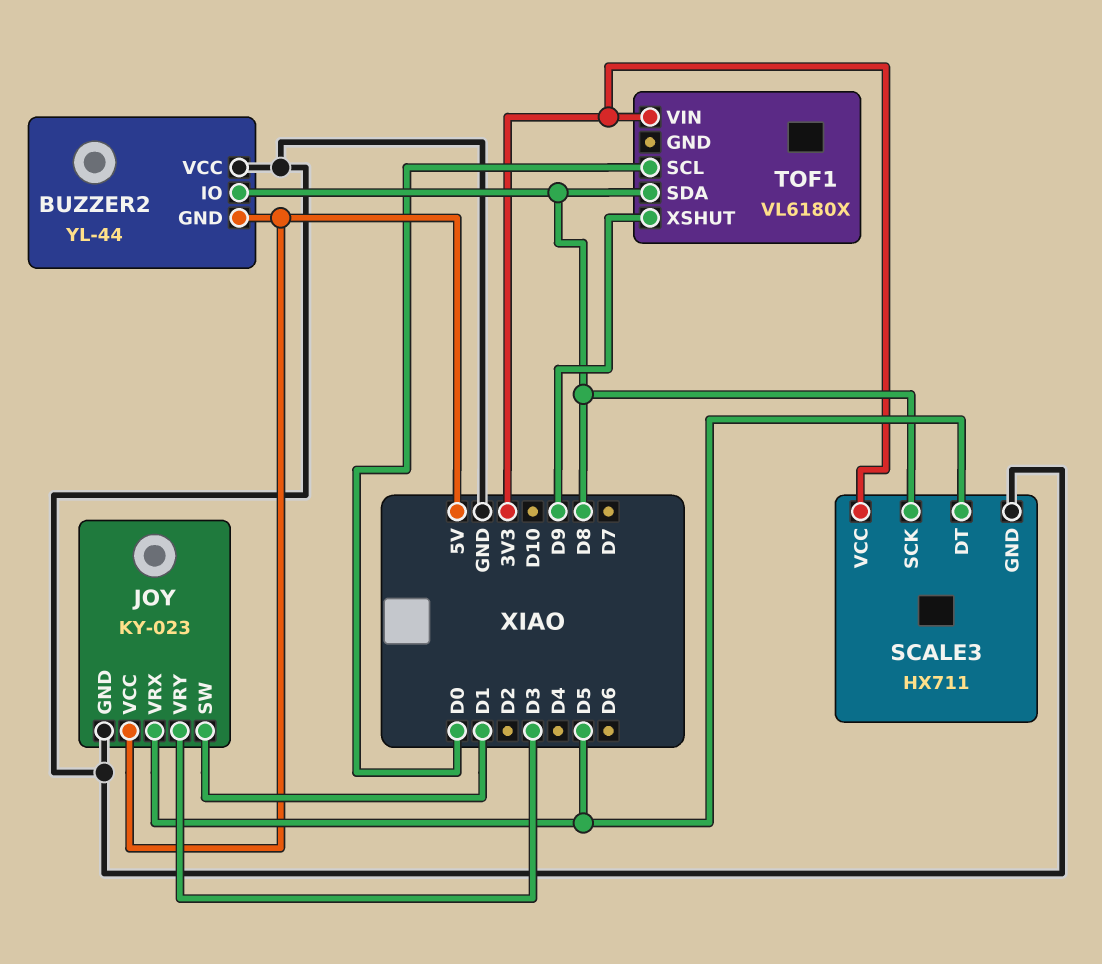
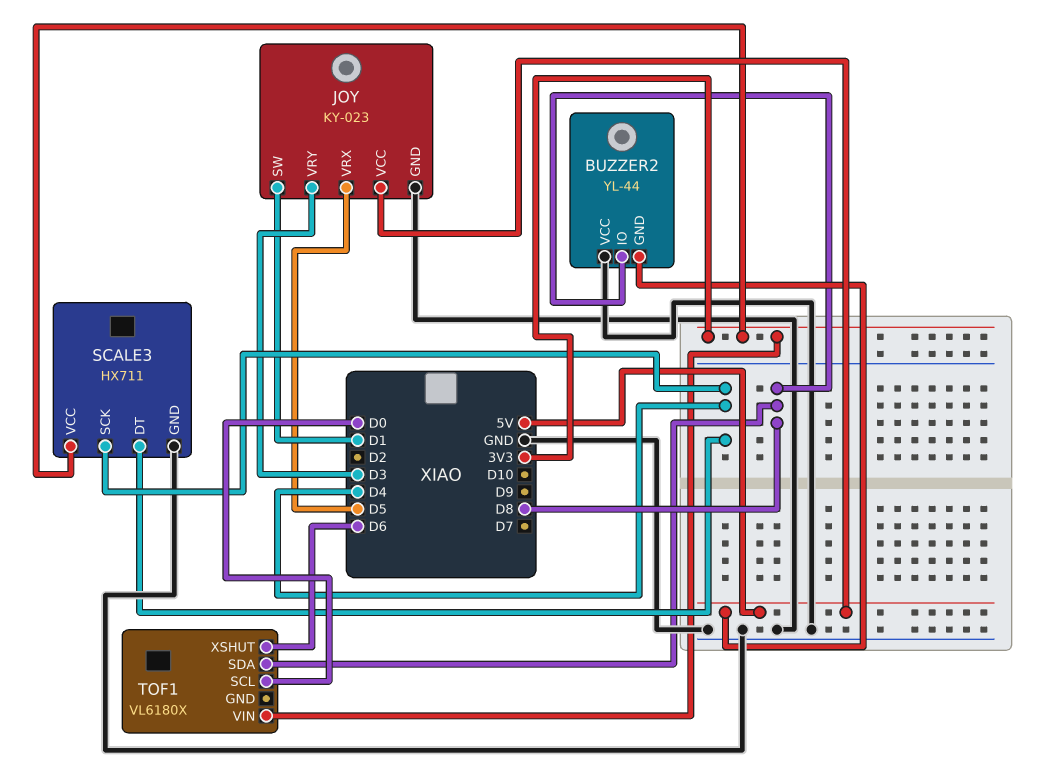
SCALE3 pin DT: D5 -> D4
SCALE3 pin SCK: D8 -> D4
TOF1 pin XSHUT: D9 -> D6

